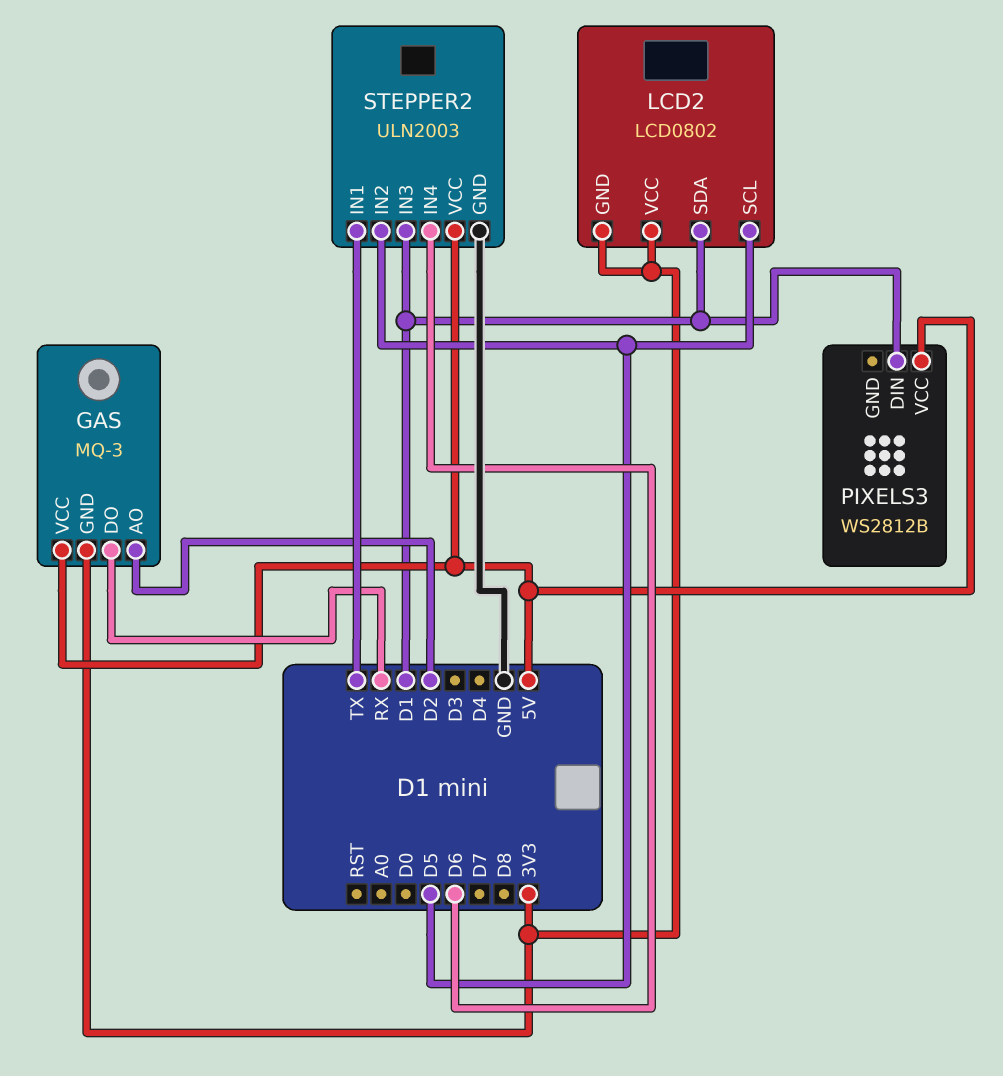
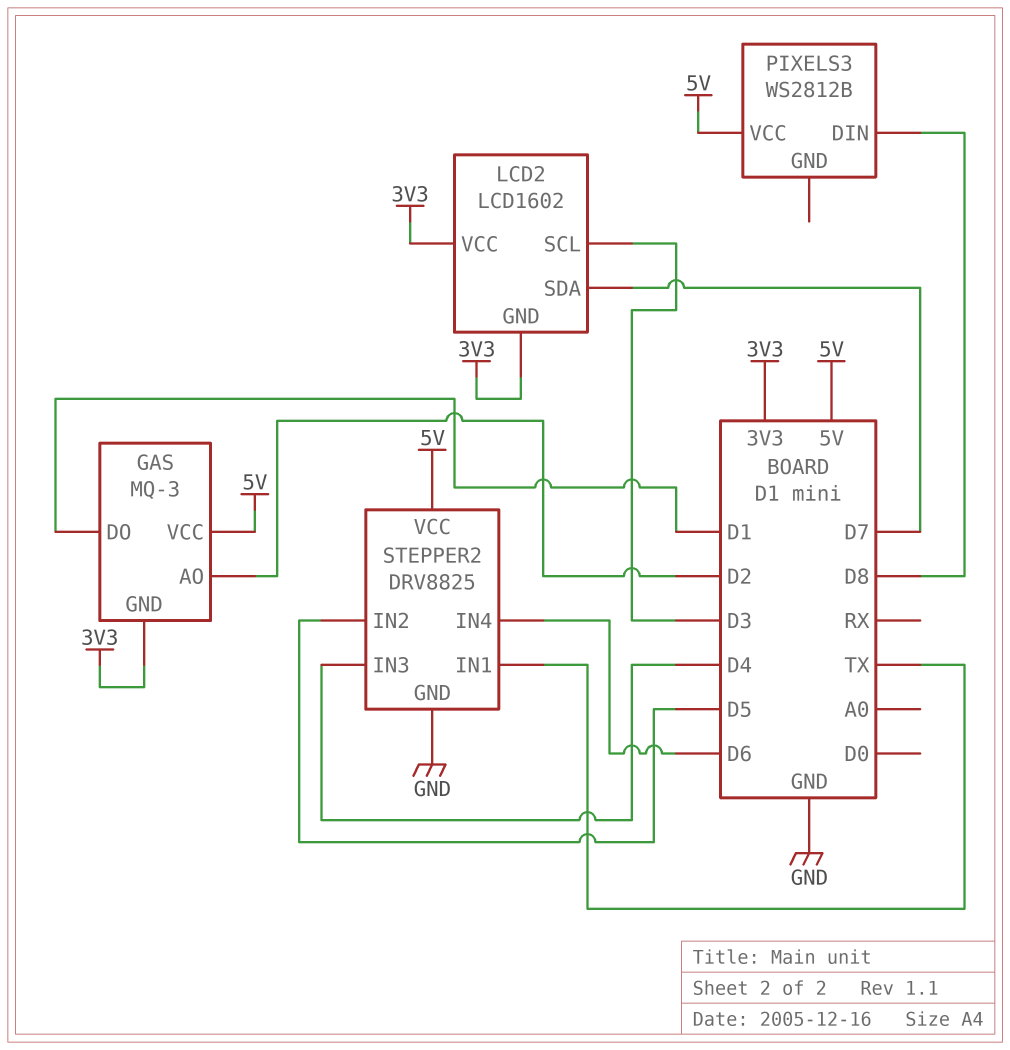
GAS pin DO: RX -> D1
LCD2: LCD0802 -> LCD1602
LCD2 pin SCL: D5 -> D3
LCD2 pin SDA: D1 -> D7
PIXELS3 pin DIN: D1 -> D8
STEPPER2: ULN2003 -> DRV8825
STEPPER2 pin IN3: D1 -> D4

